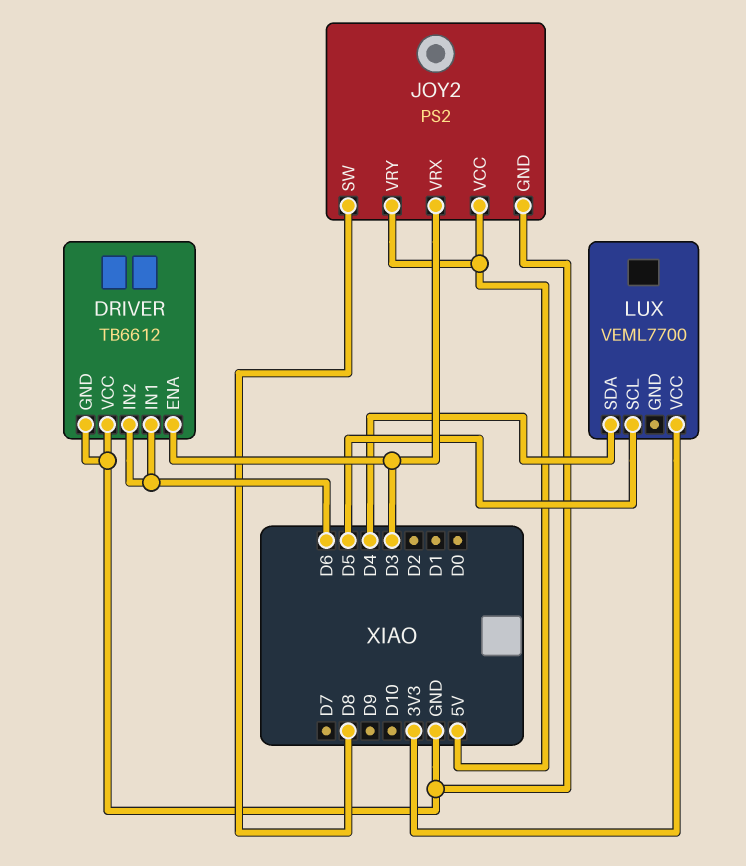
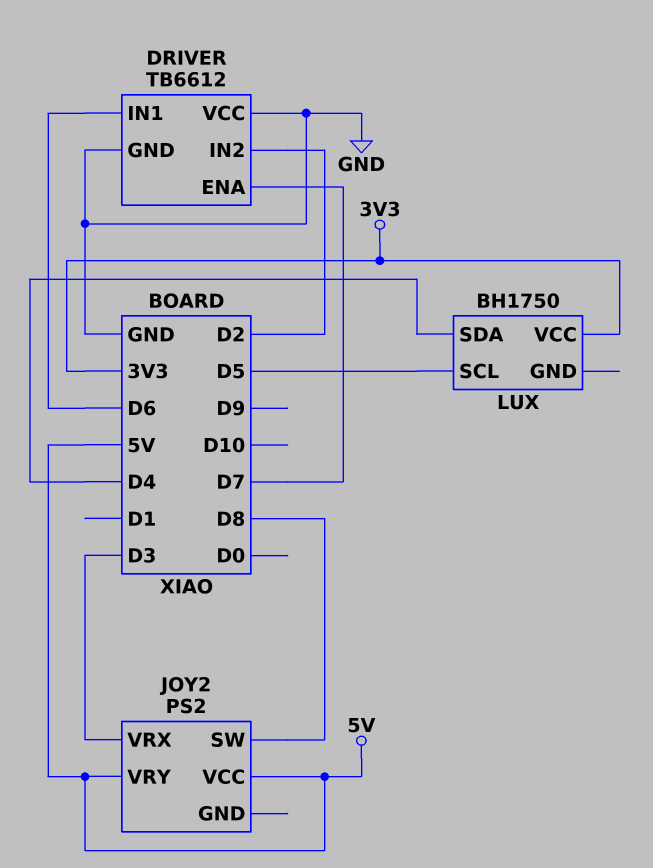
DRIVER pin ENA: D3 -> D7
DRIVER pin IN2: D6 -> D2
JOY2 pin GND: GND -> none
LUX: VEML7700 -> BH1750

